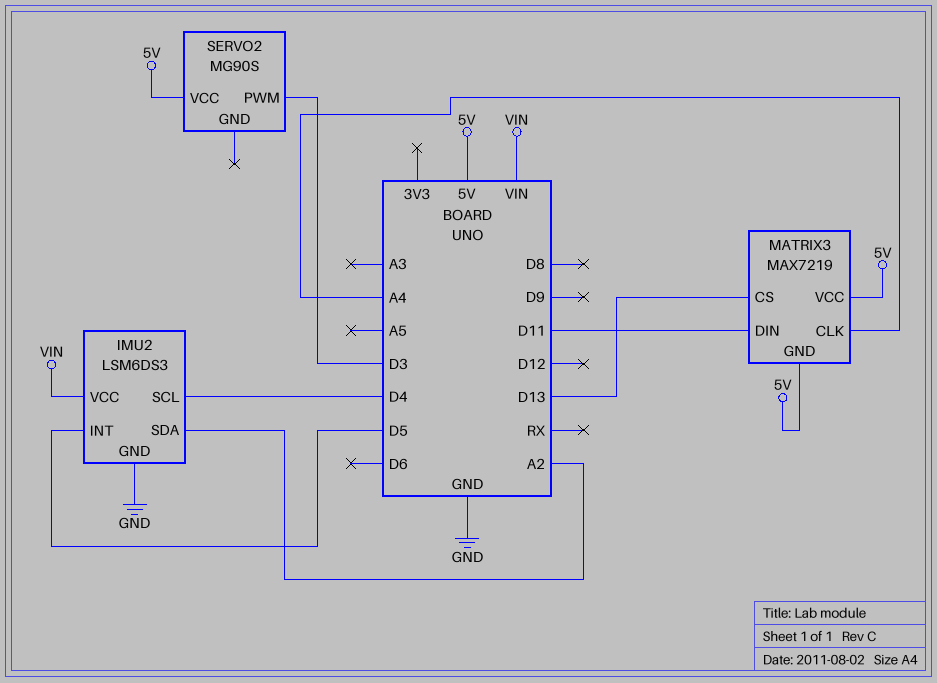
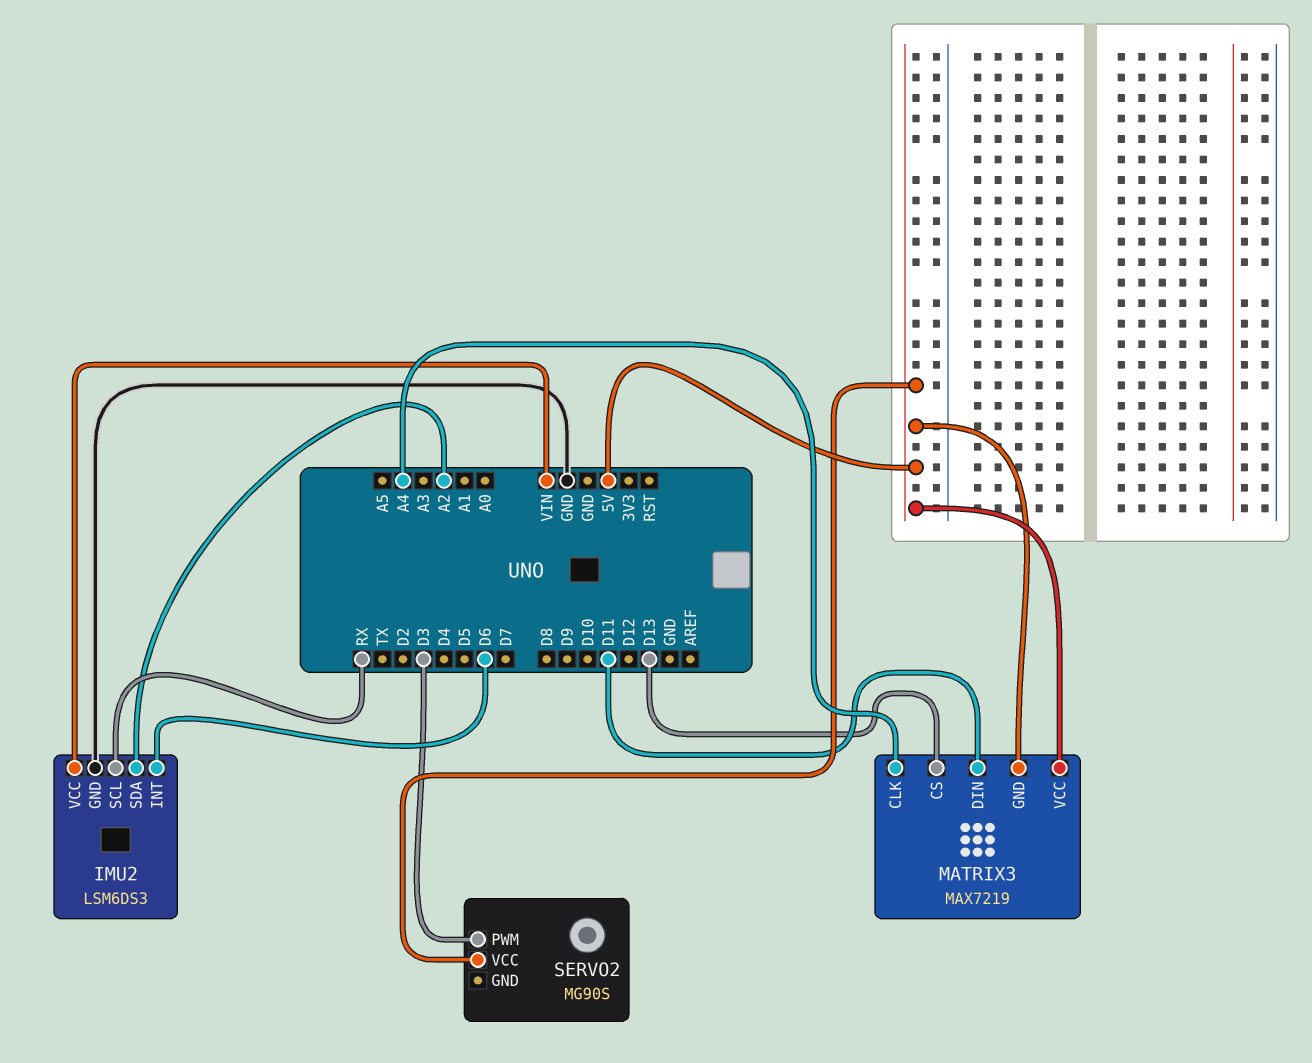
IMU2 pin INT: D5 -> D6
IMU2 pin SCL: D4 -> RX

